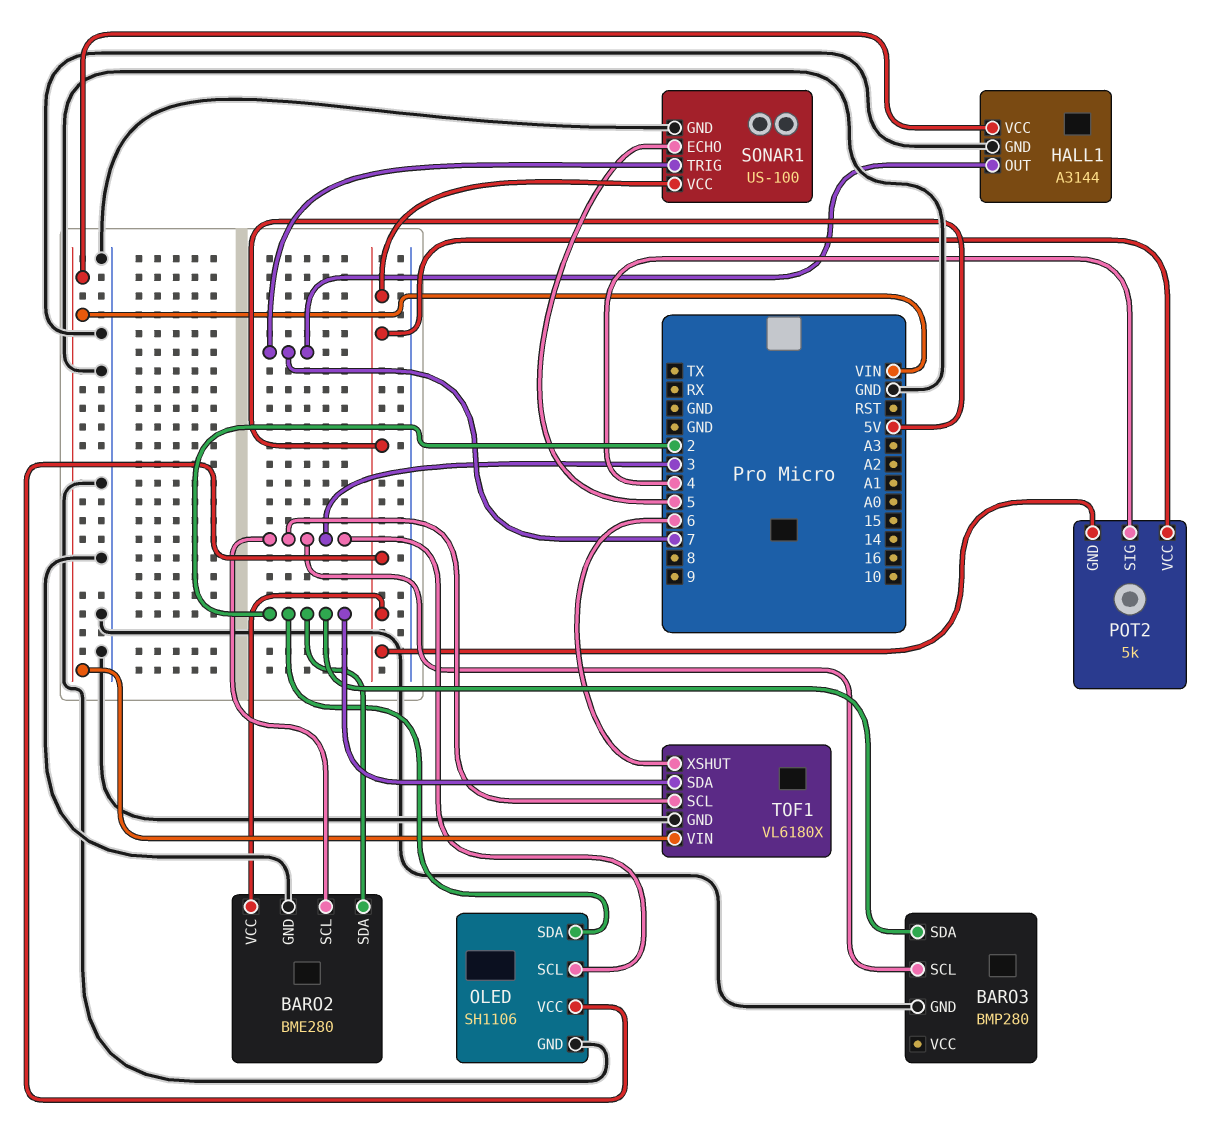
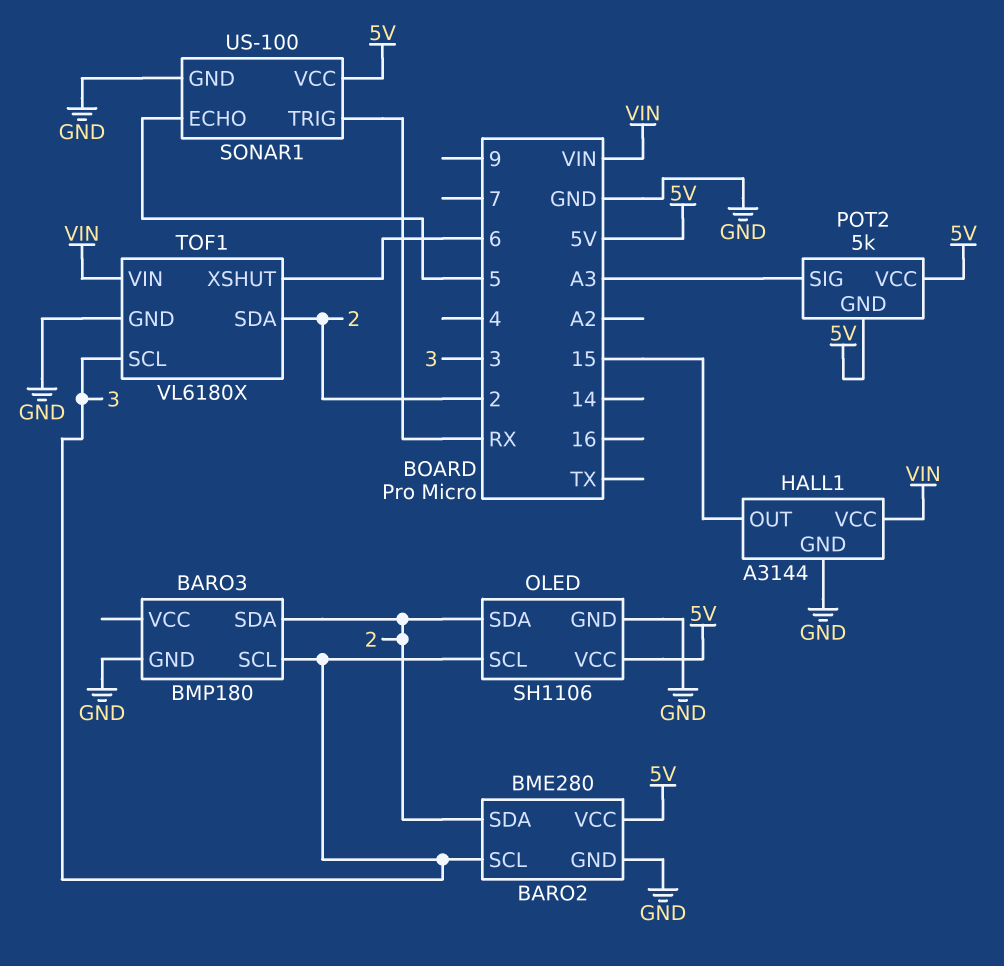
BARO3: BMP280 -> BMP180
HALL1 pin OUT: 7 -> 15
POT2 pin SIG: 4 -> A3
SONAR1 pin TRIG: 7 -> RX

